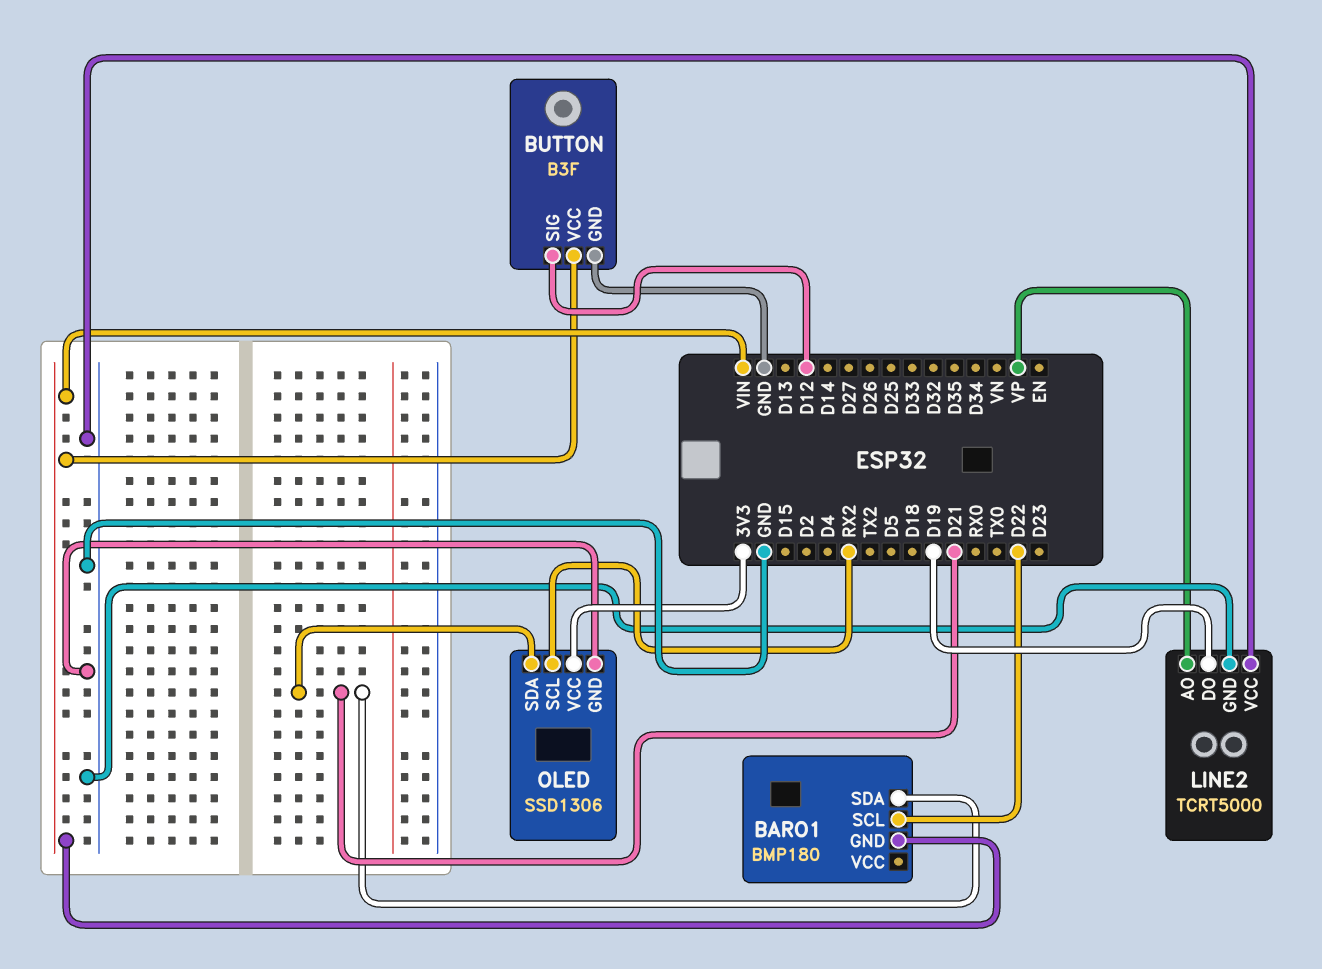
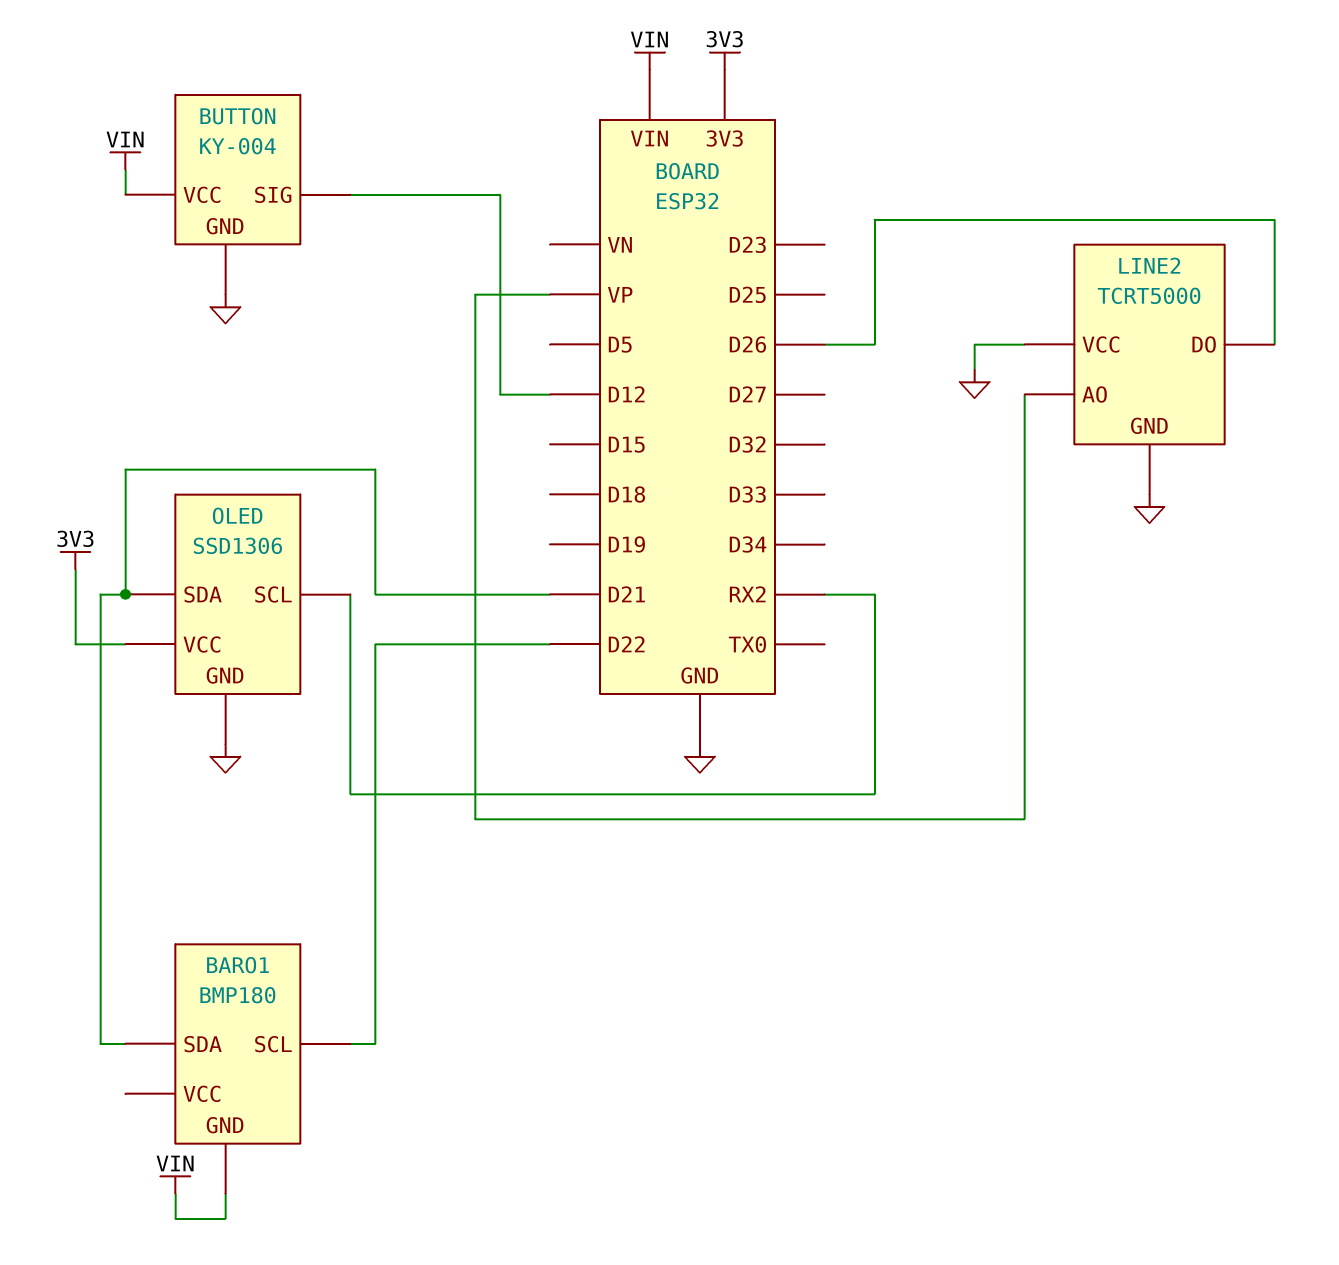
BUTTON: B3F -> KY-004
LINE2 pin DO: D19 -> D26

